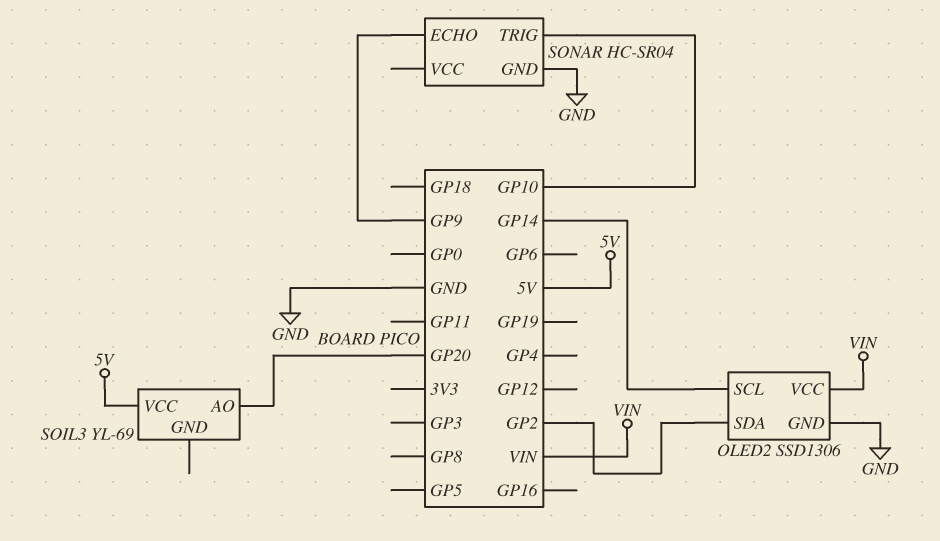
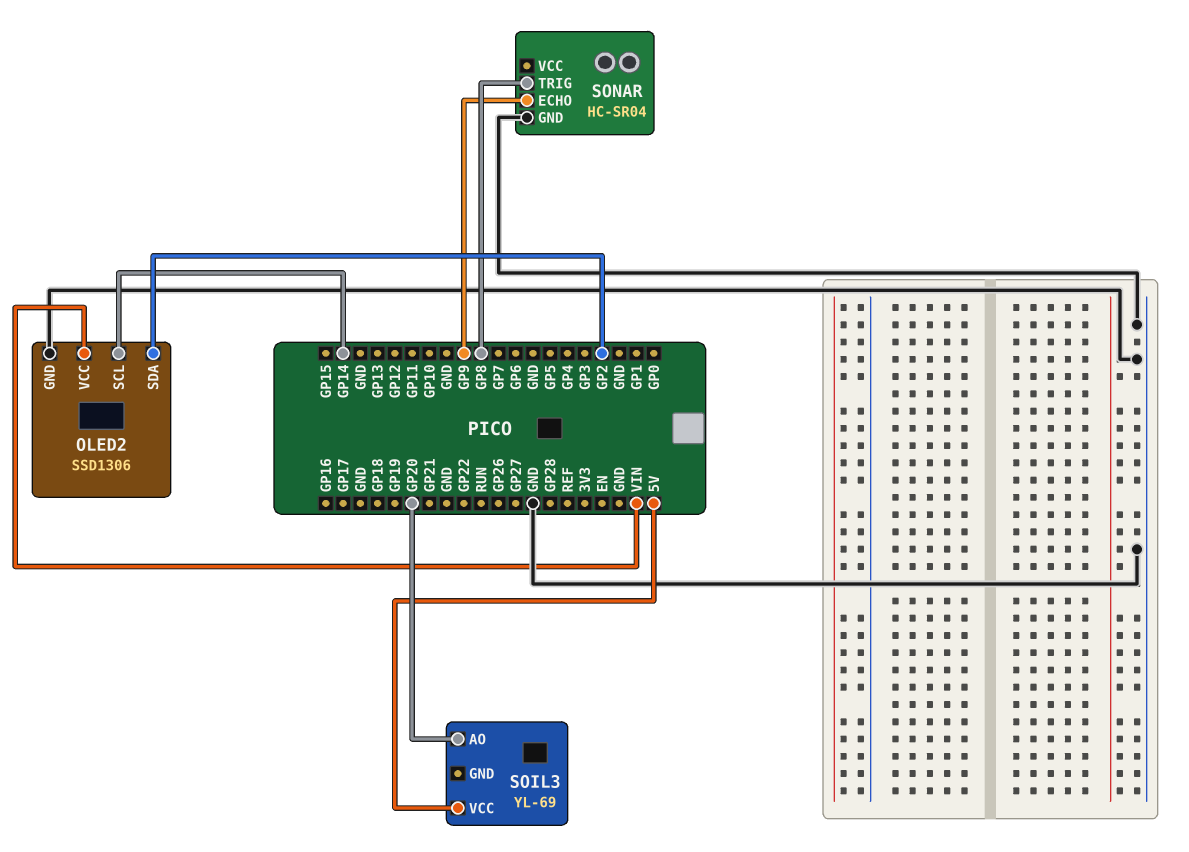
SONAR pin TRIG: GP10 -> GP8

